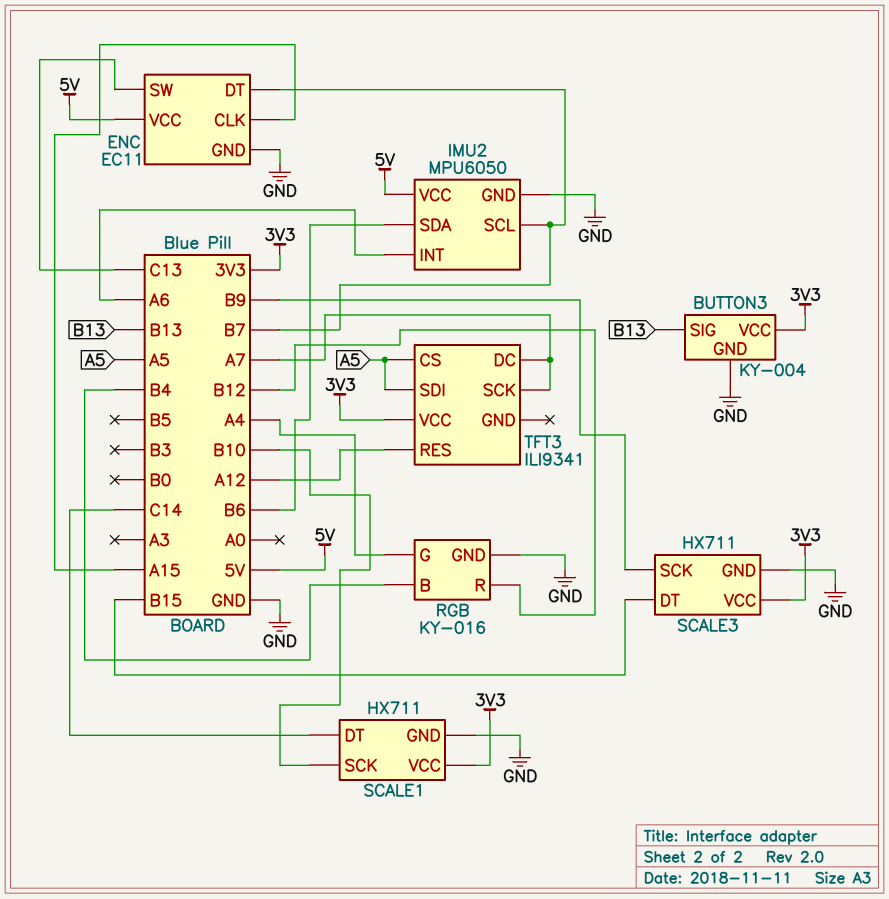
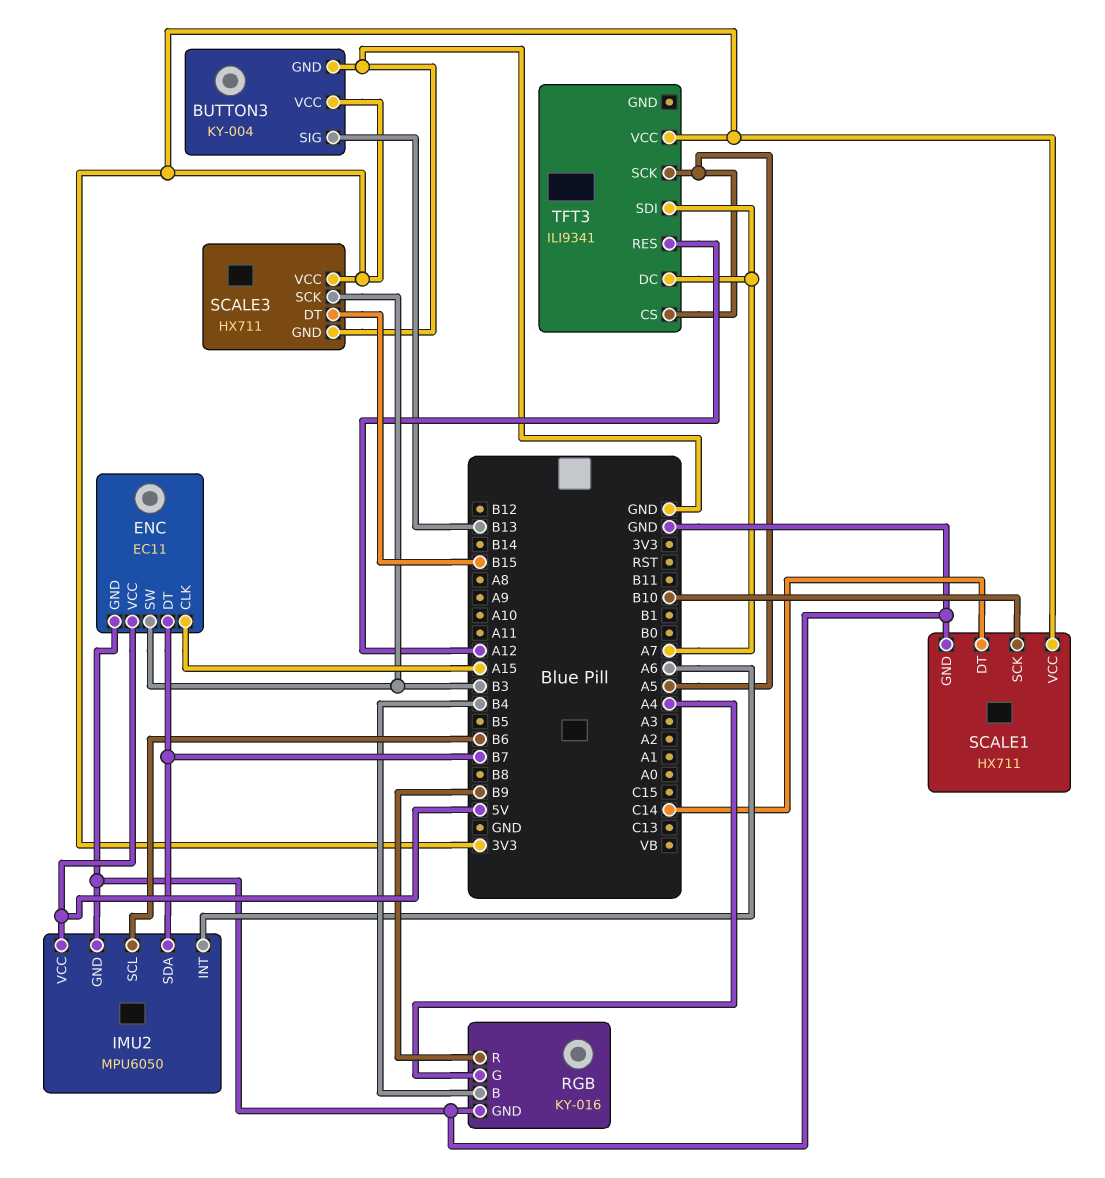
ENC pin SW: C13 -> B3
IMU2 pin SCL: B7 -> B6
IMU2 pin SDA: B6 -> B7
RGB pin R: B12 -> B9
SCALE3 pin SCK: B9 -> B3
TFT3 pin SCK: A7 -> A5
TFT3 pin SDI: A5 -> A7

